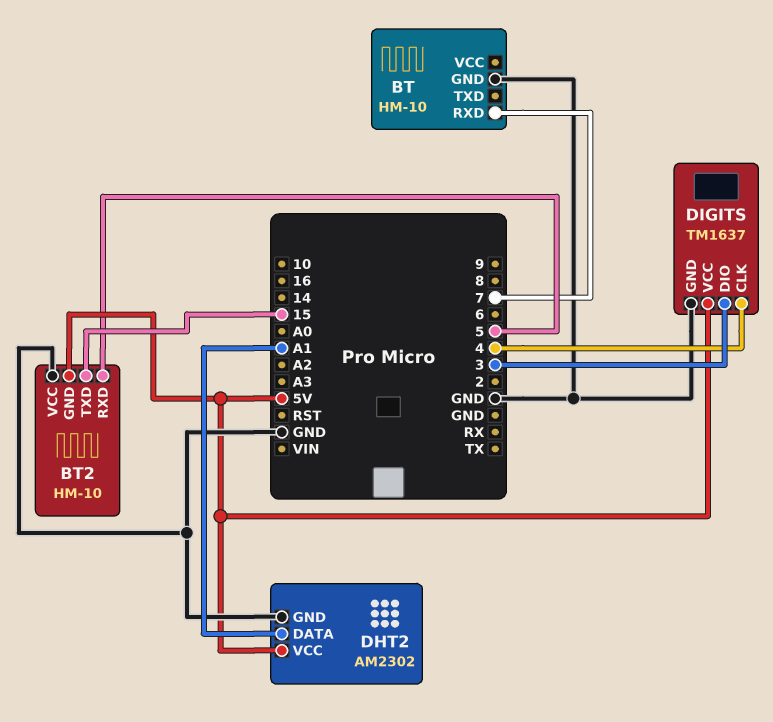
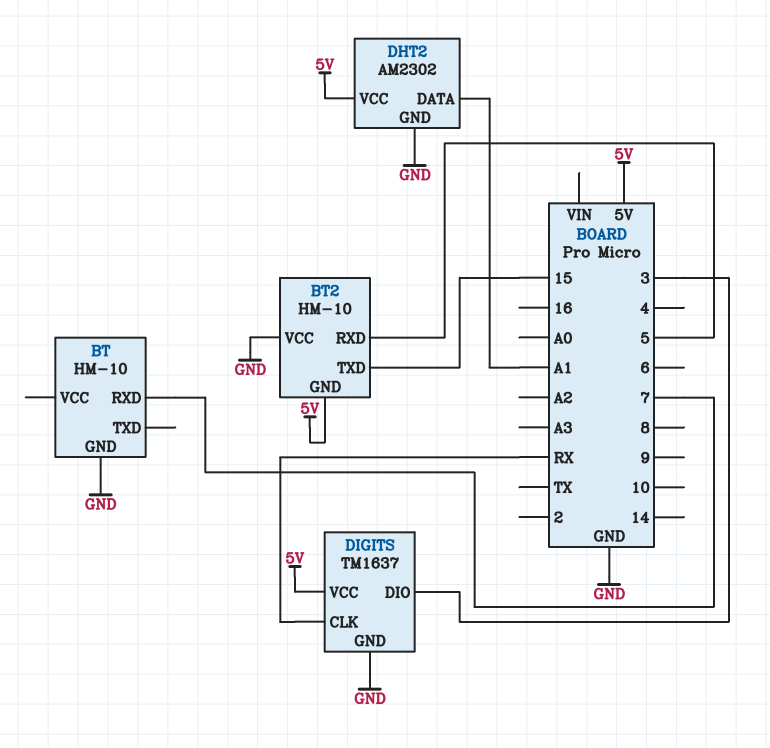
DIGITS pin CLK: 4 -> RX

